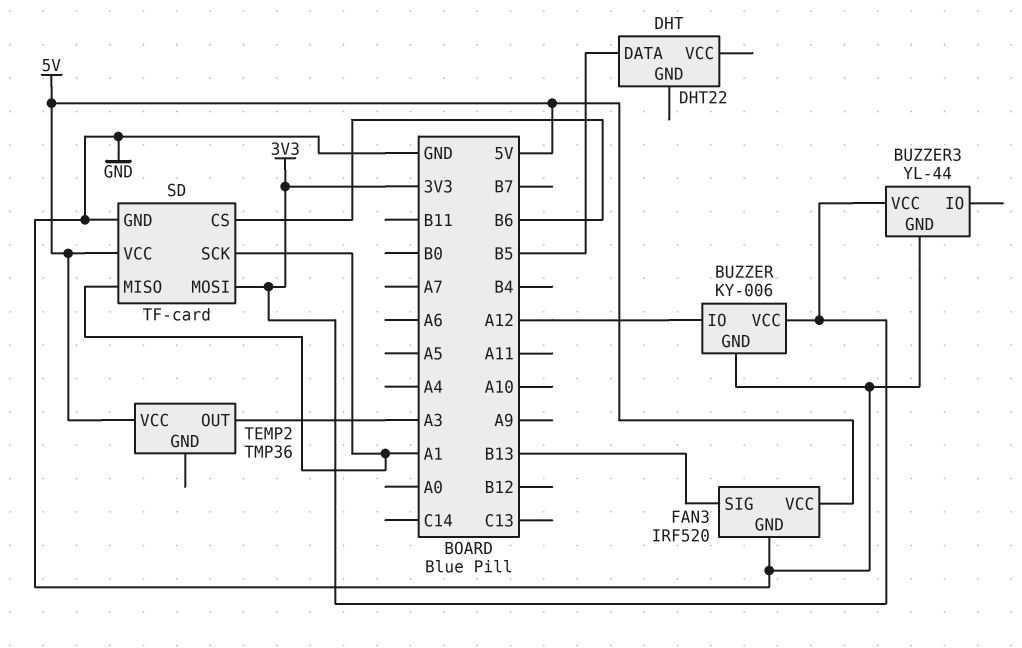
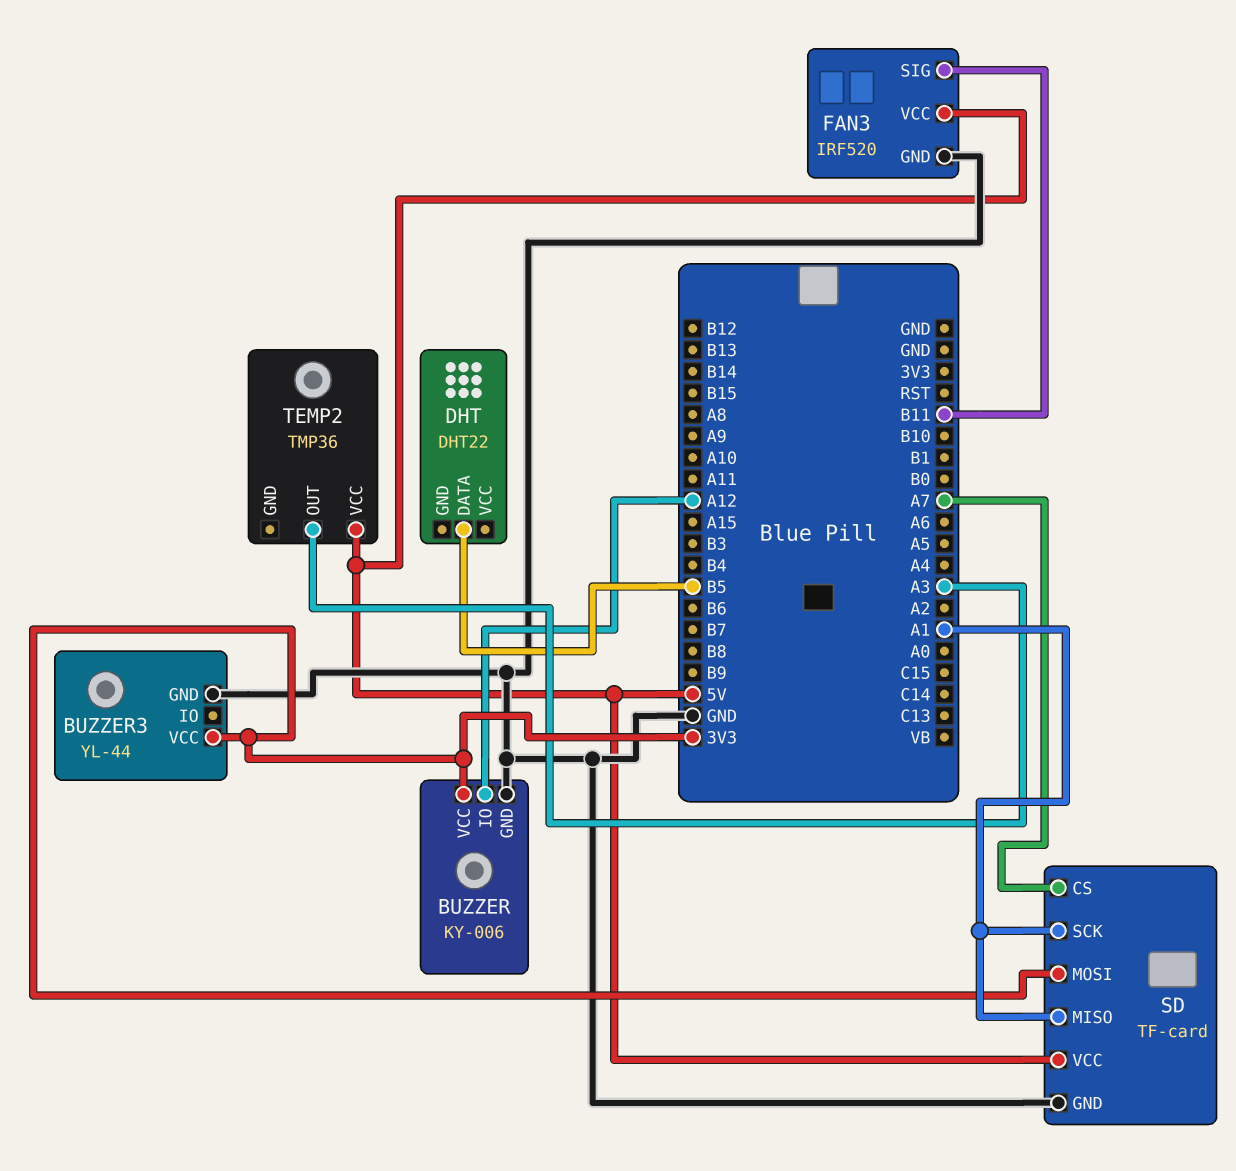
FAN3 pin SIG: B13 -> B11
SD pin CS: B6 -> A7

